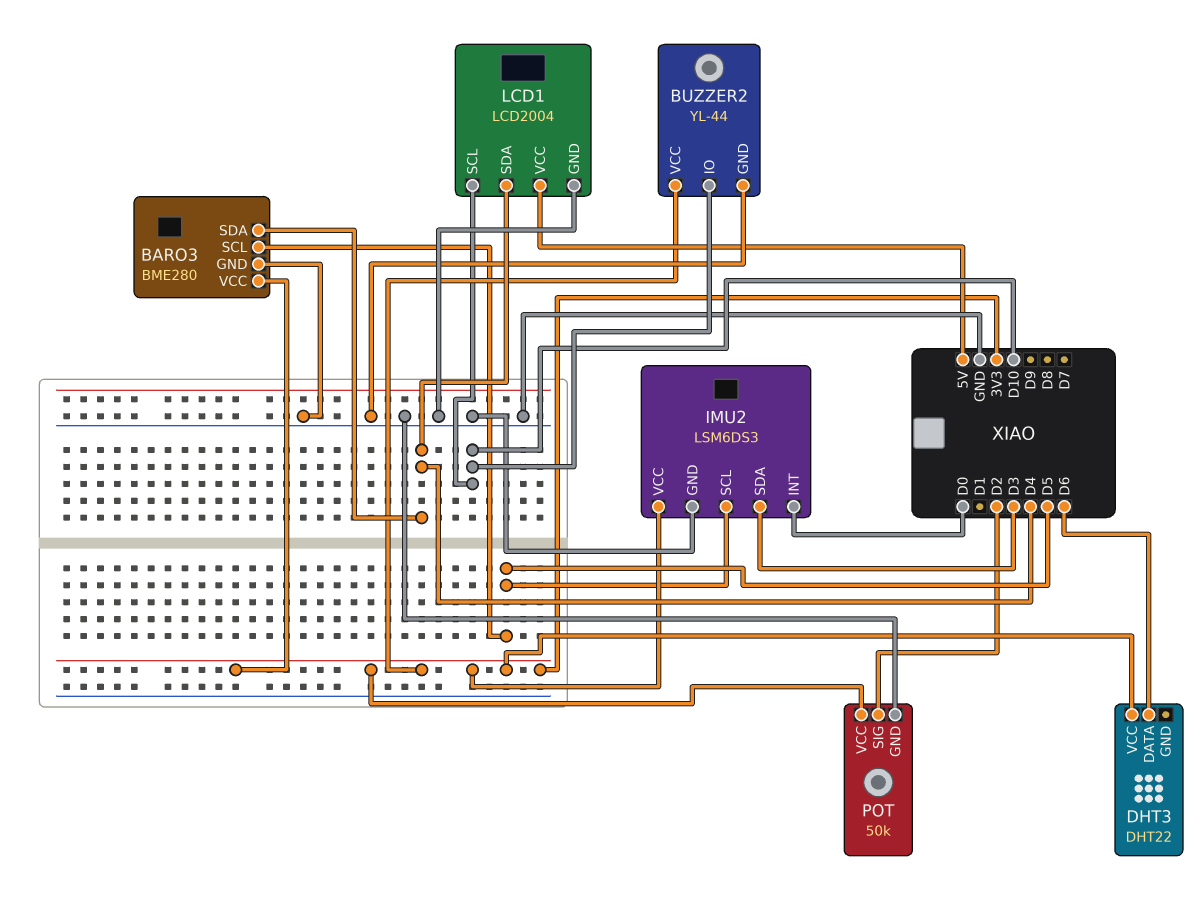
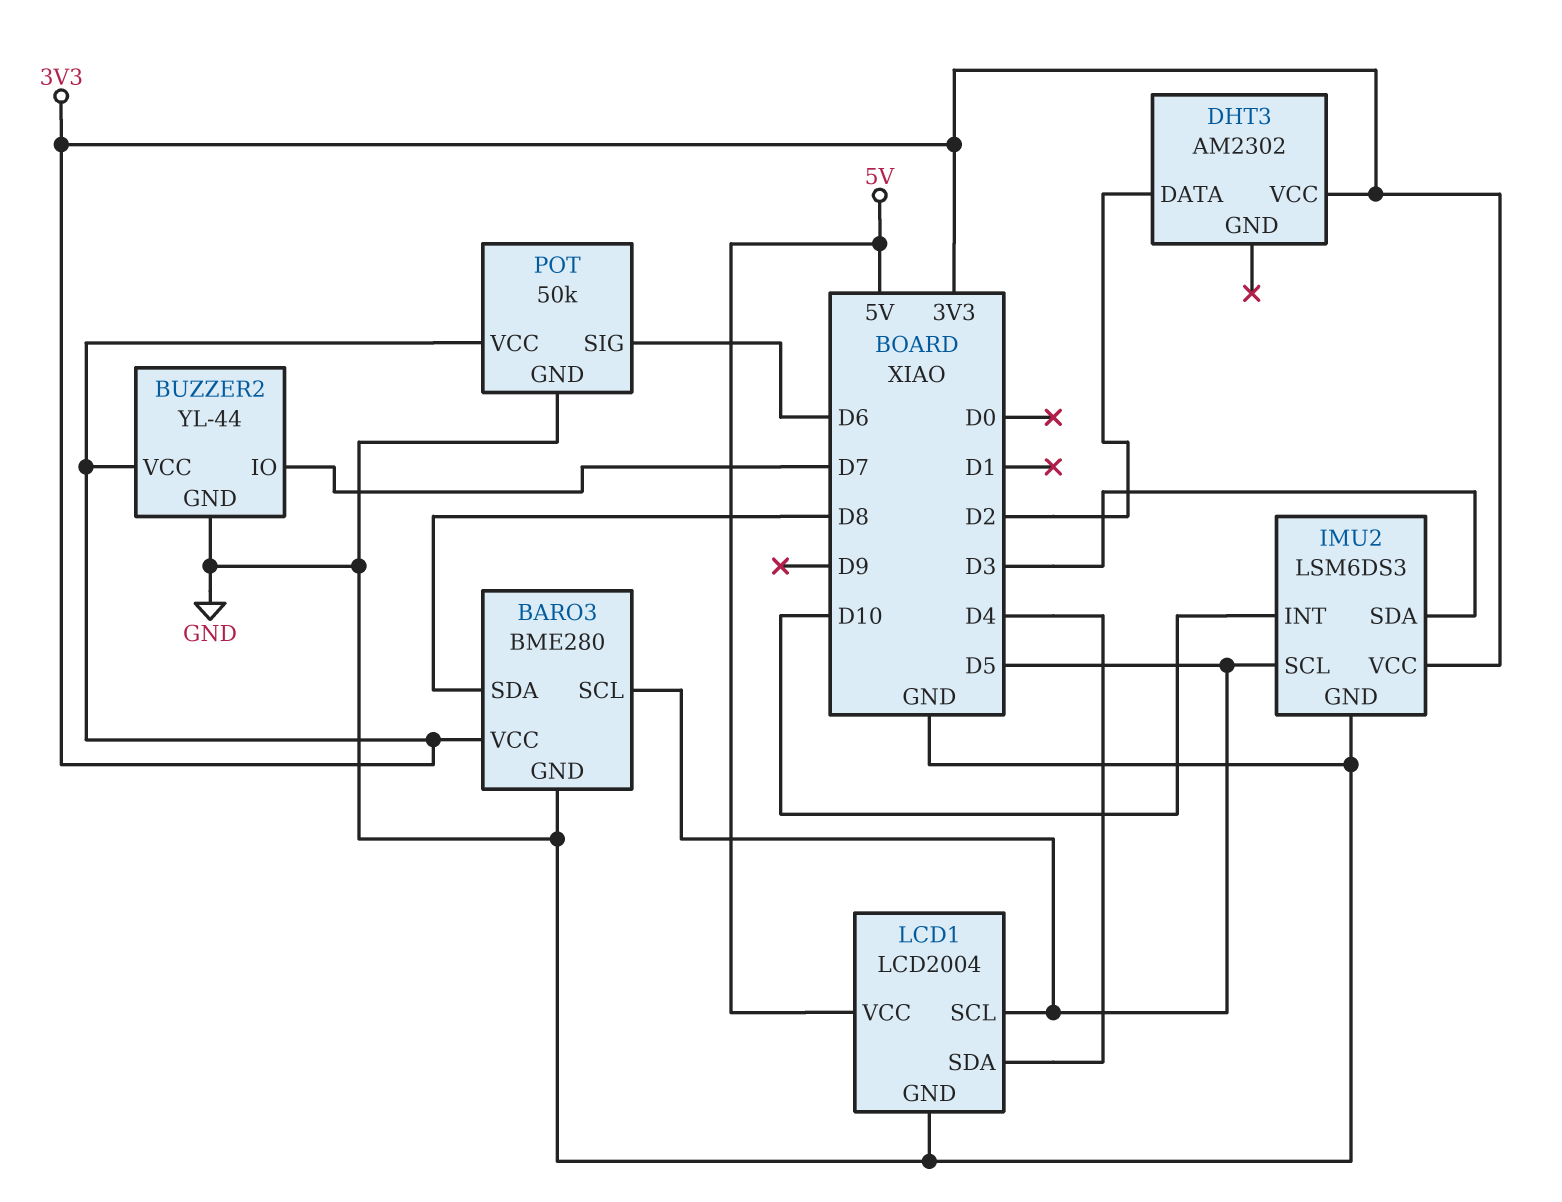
BARO3 pin SDA: D4 -> D8
BUZZER2 pin IO: D10 -> D7
DHT3: DHT22 -> AM2302
DHT3 pin DATA: D6 -> D2
IMU2 pin INT: D0 -> D10
LCD1 pin SCL: D10 -> D5
POT pin SIG: D2 -> D6

